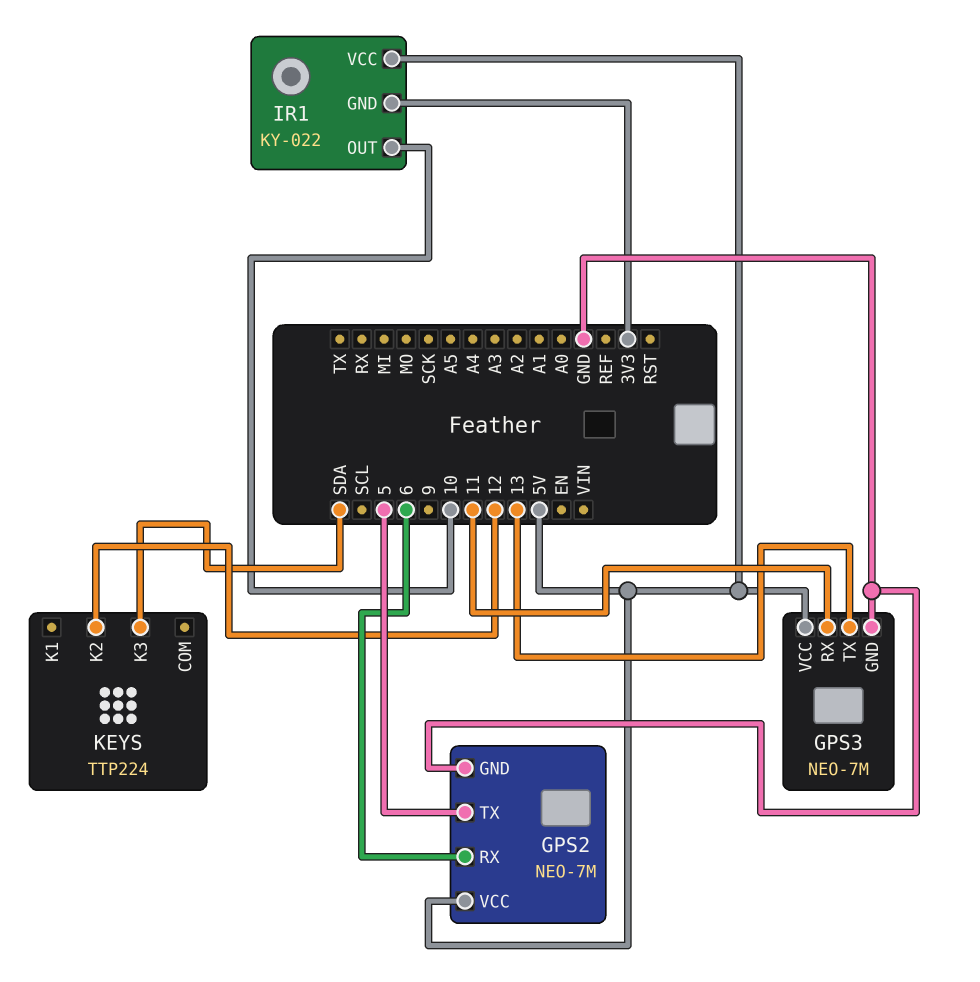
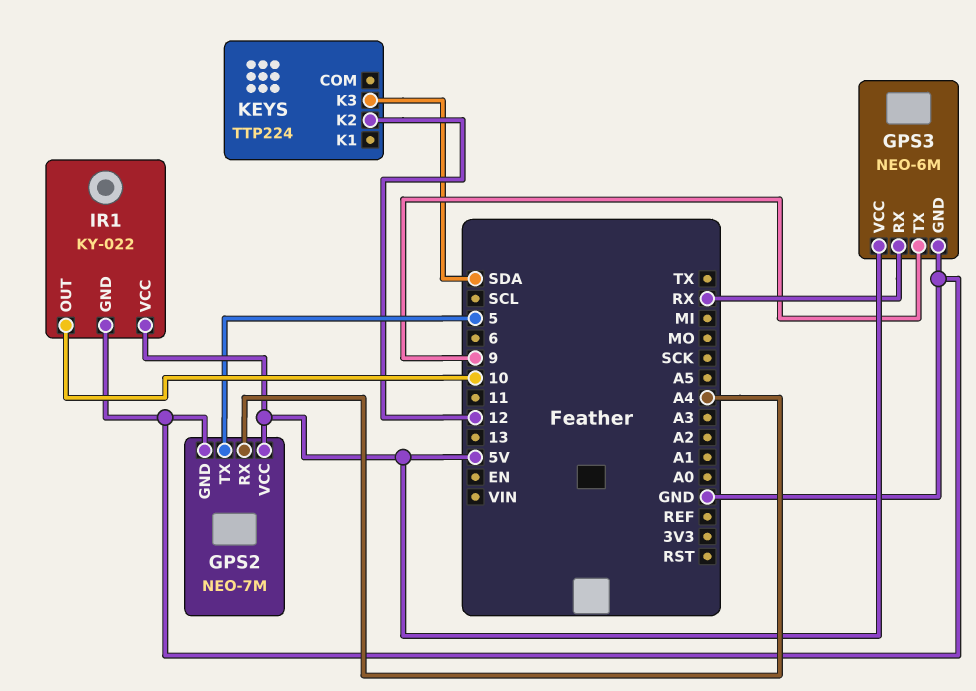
GPS2 pin RX: 6 -> A4
GPS3: NEO-7M -> NEO-6M
GPS3 pin RX: 11 -> RX
GPS3 pin TX: 13 -> 9
IR1 pin GND: 3V3 -> GND

